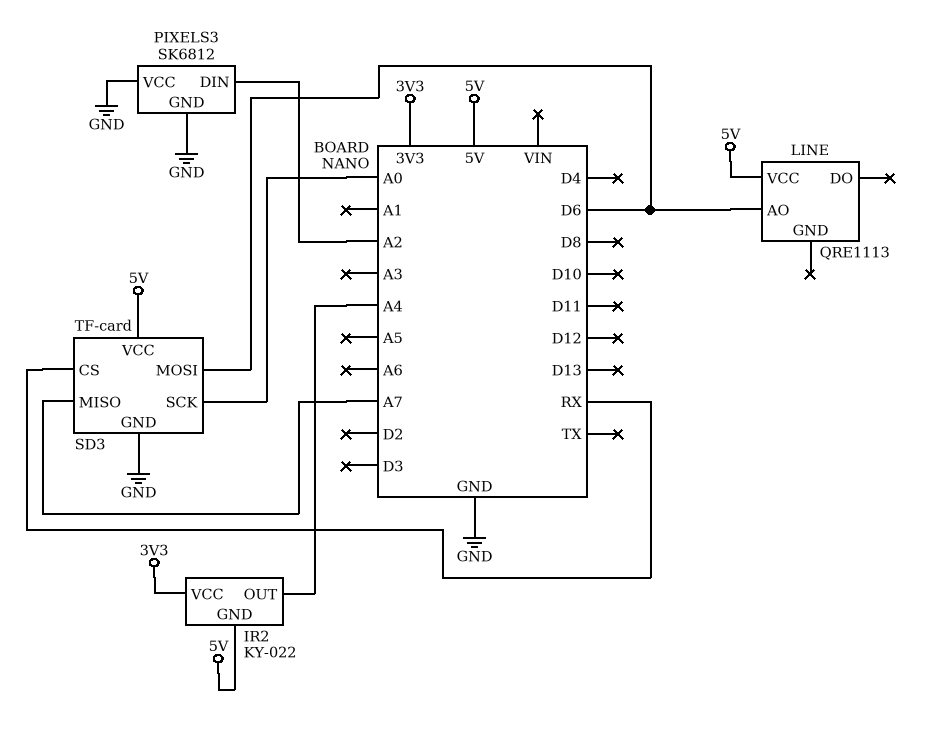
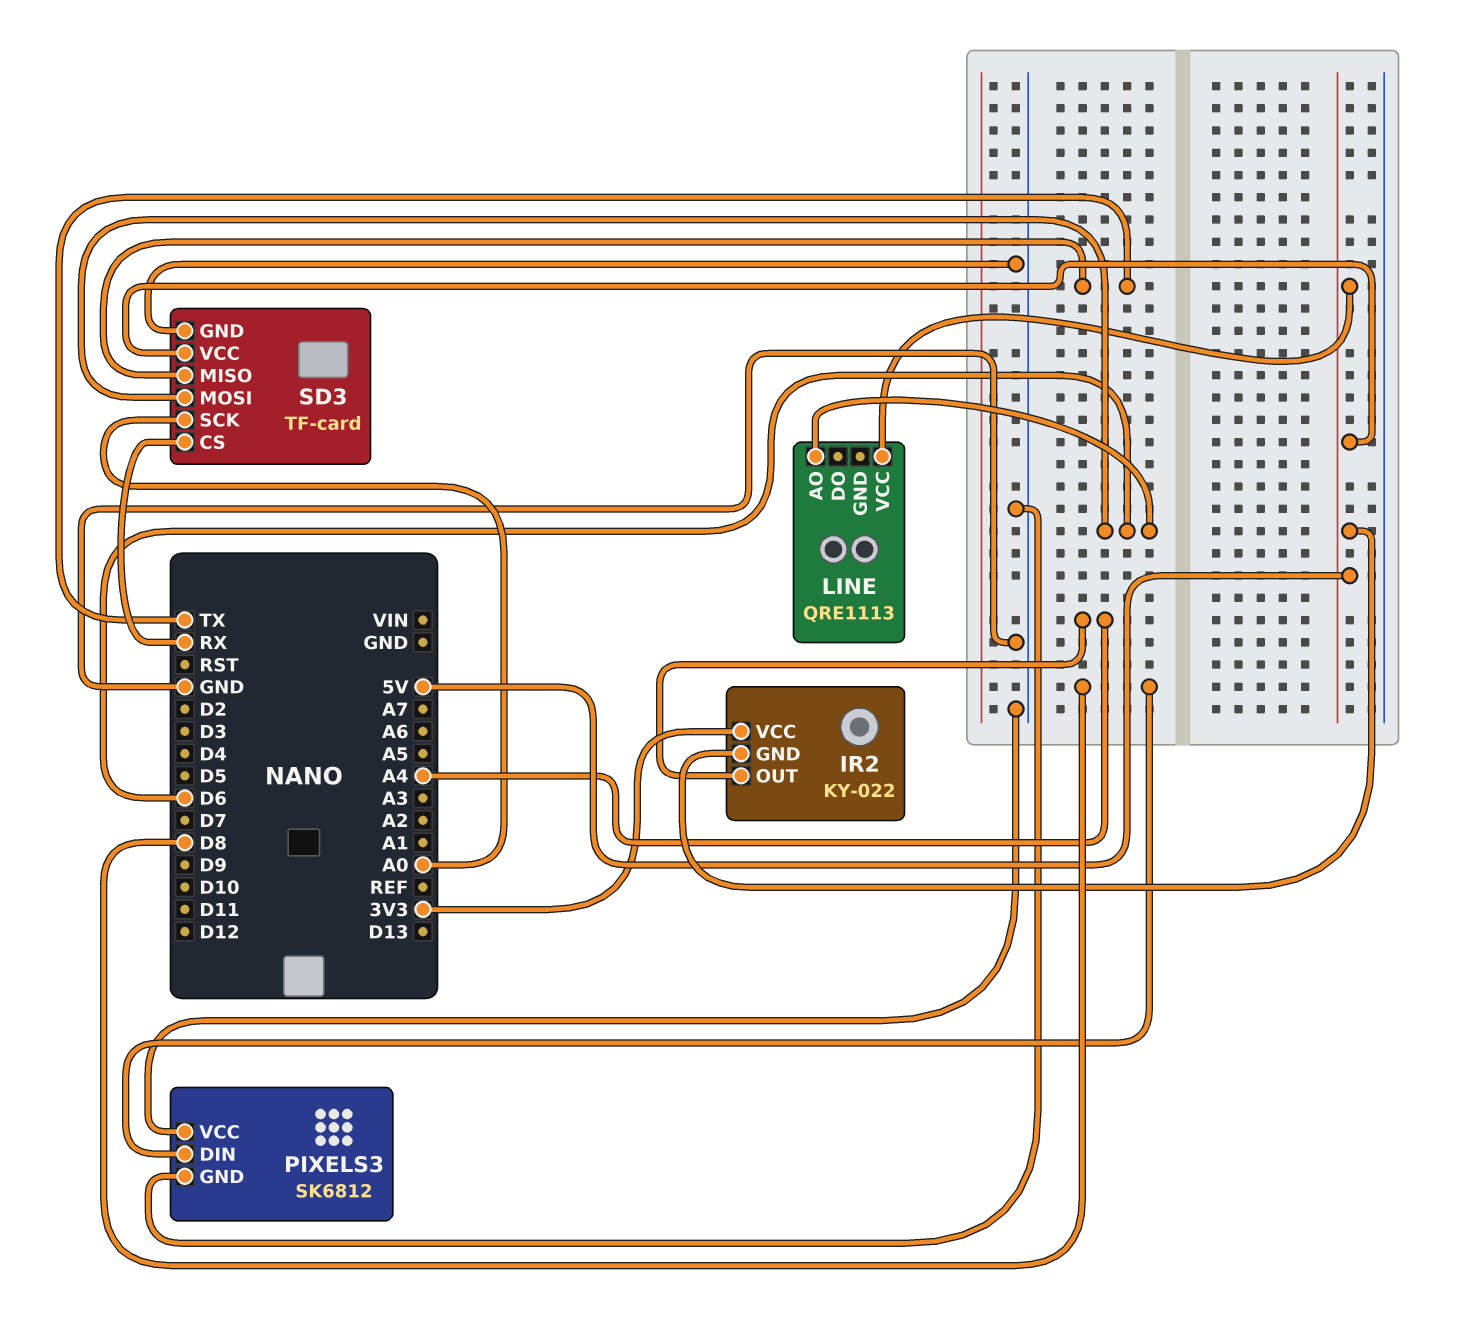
PIXELS3 pin DIN: A2 -> D8
SD3 pin MISO: A7 -> TX

